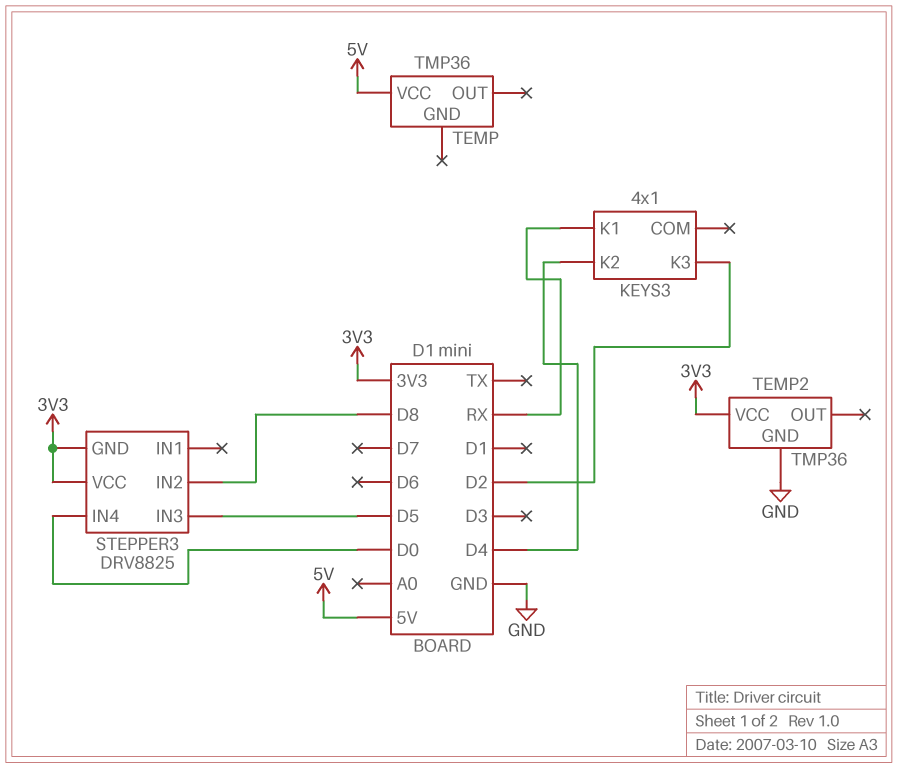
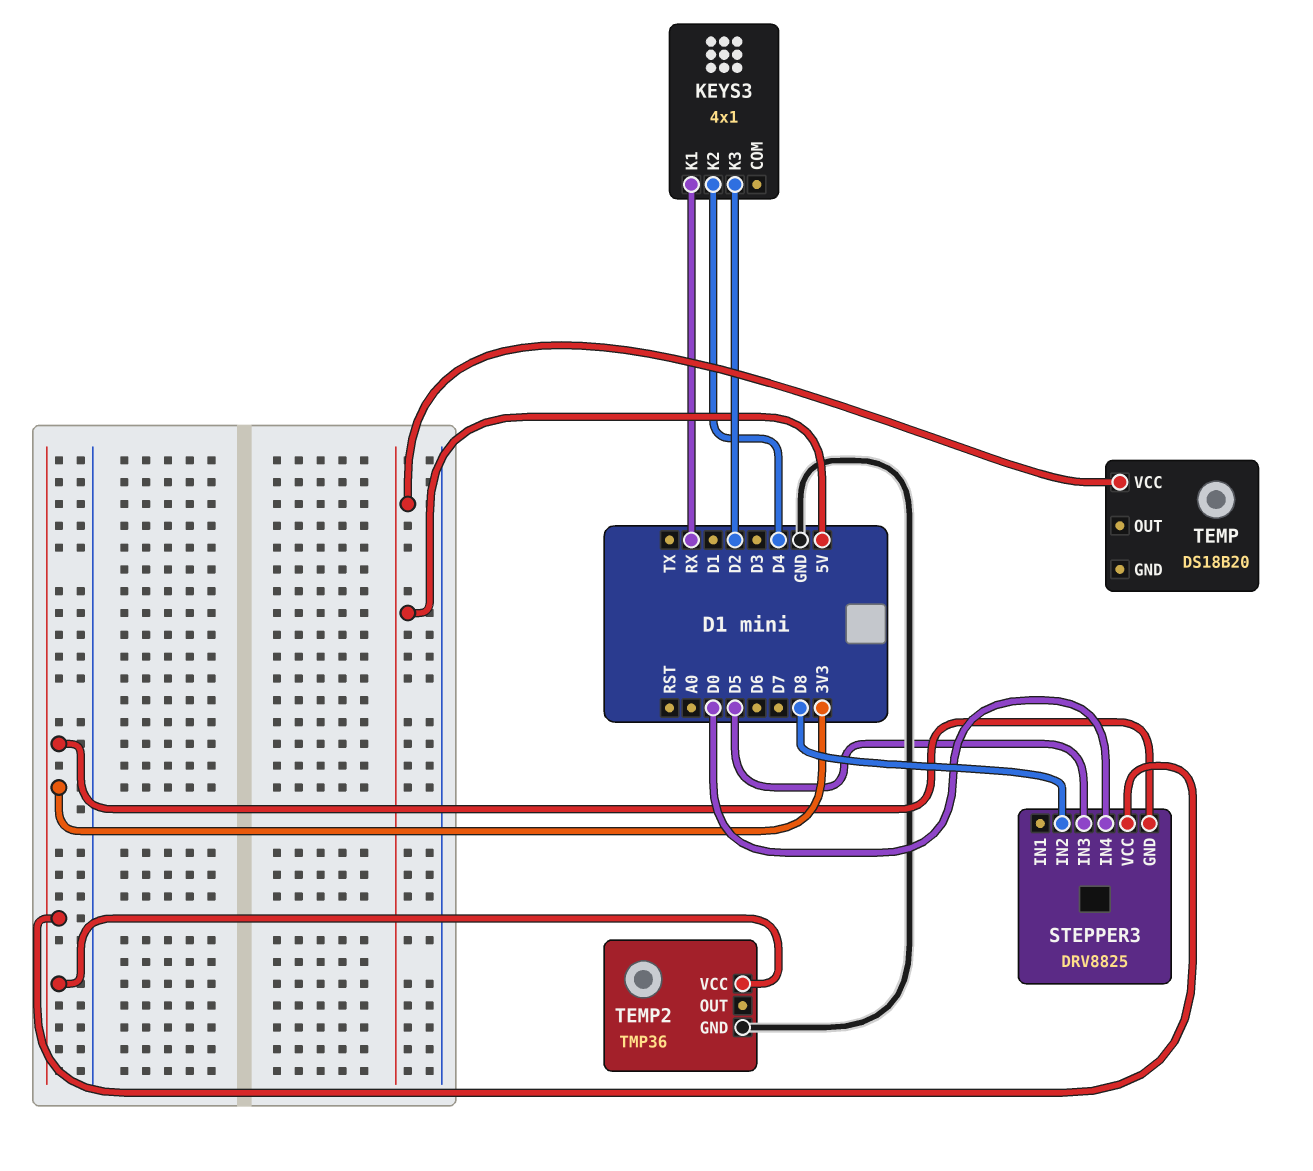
TEMP: TMP36 -> DS18B20

